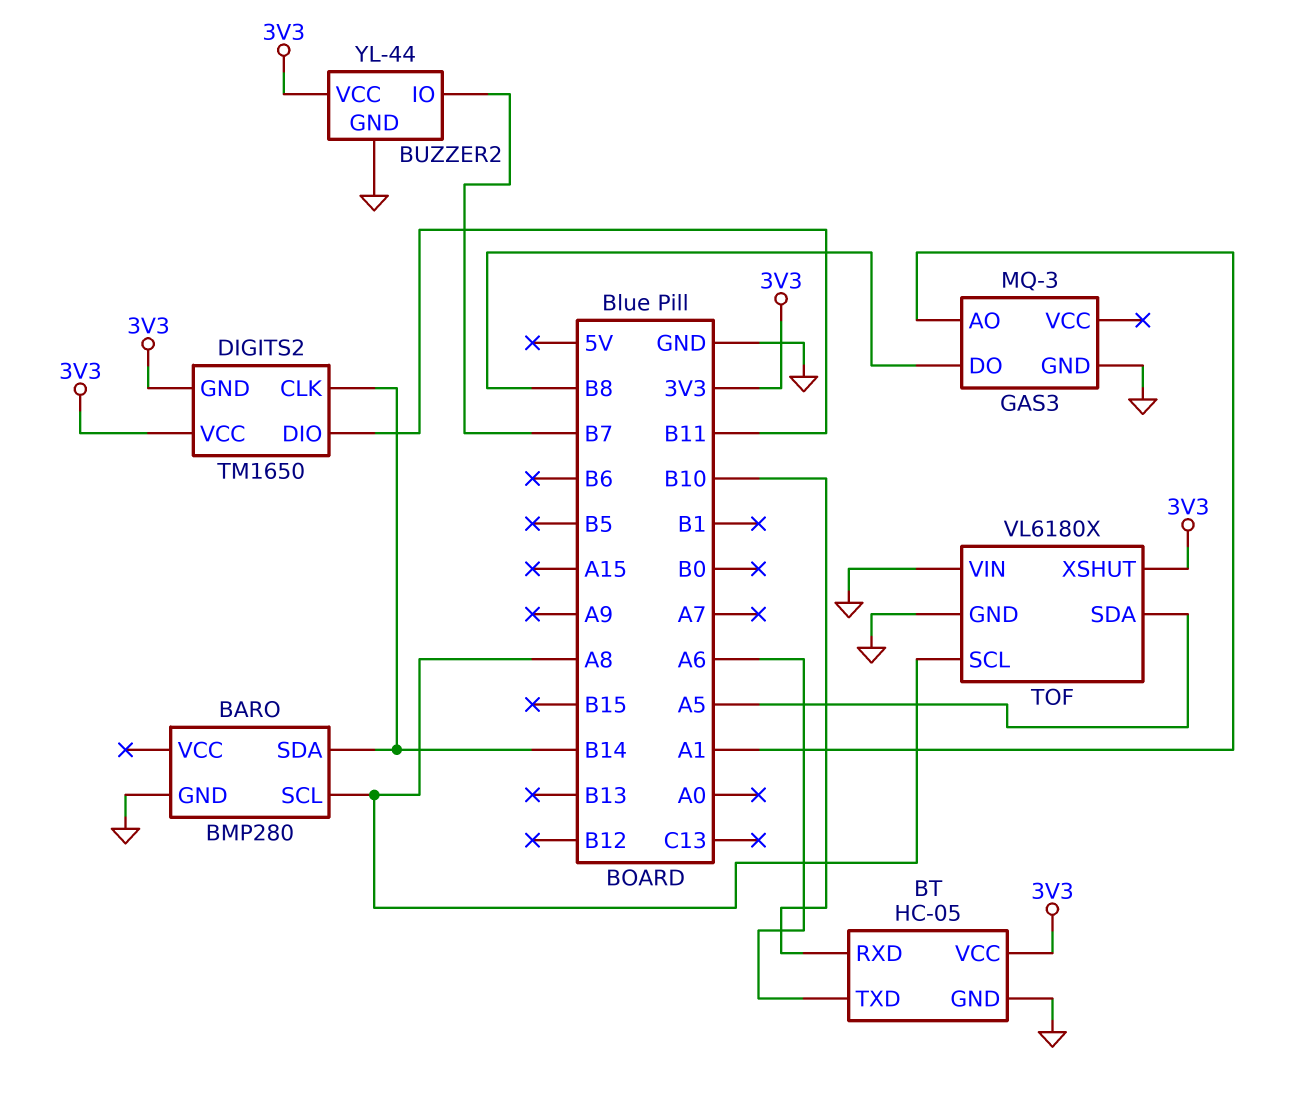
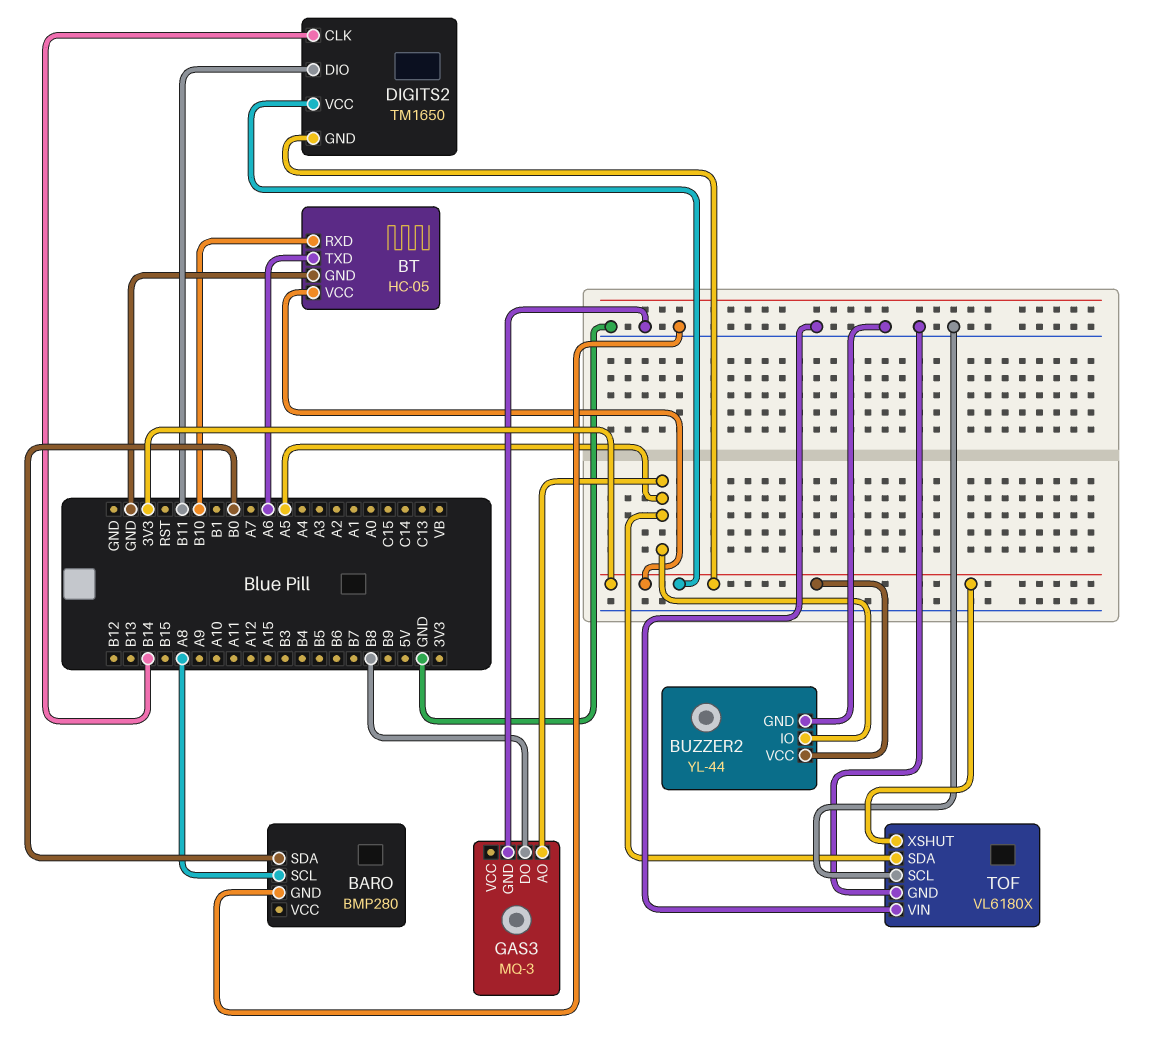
BARO pin SDA: B14 -> B0
BUZZER2 pin IO: B7 -> A5
GAS3 pin AO: A1 -> A5
TOF pin SCL: A8 -> GND

